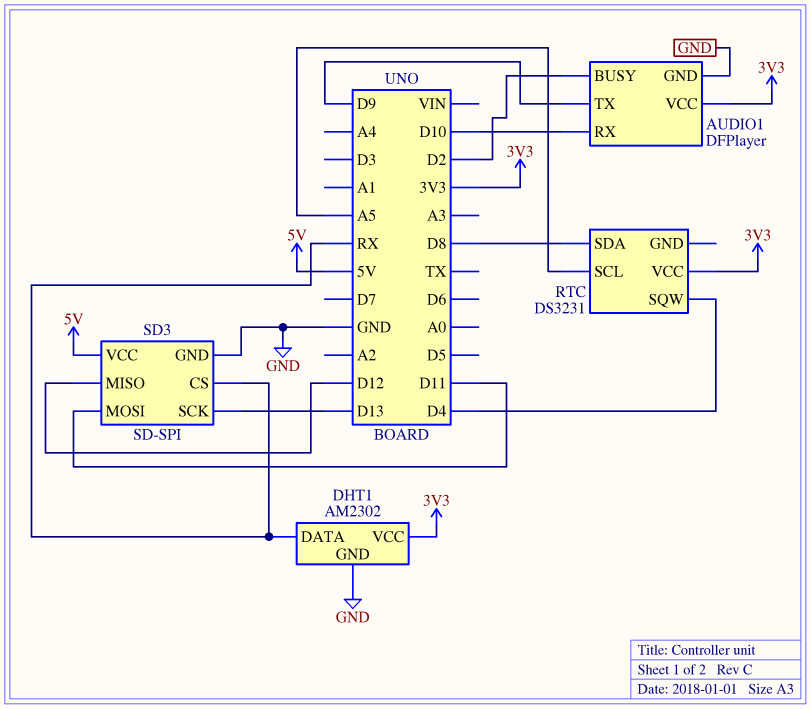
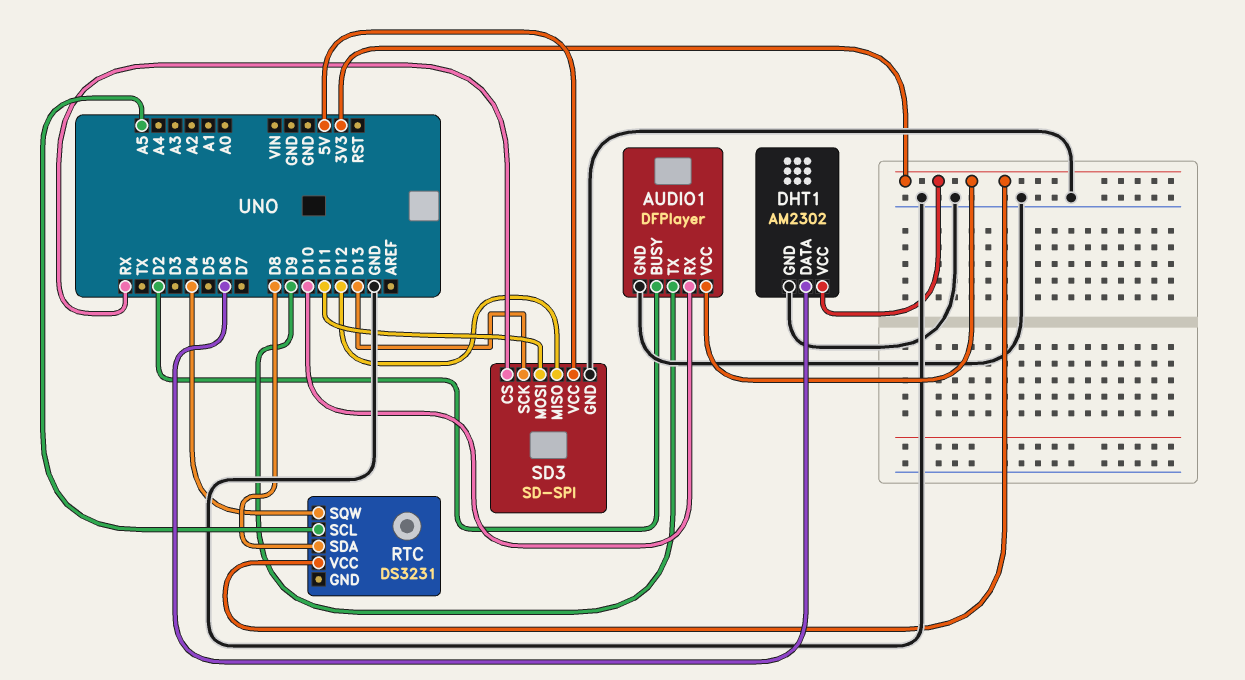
DHT1 pin DATA: RX -> D6

